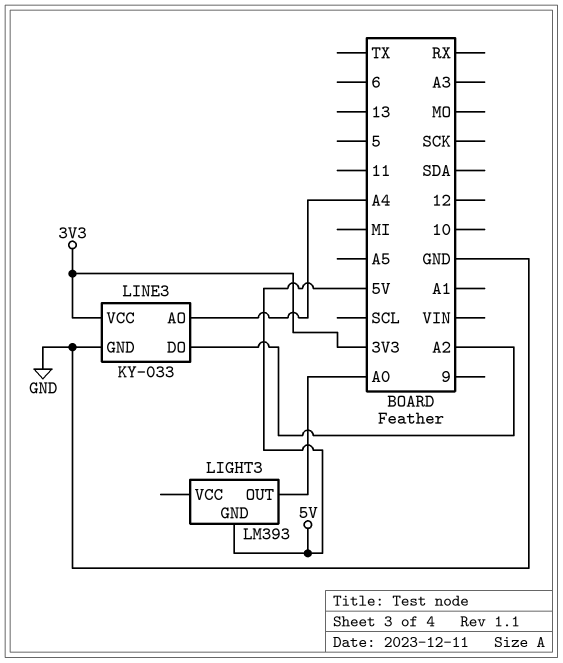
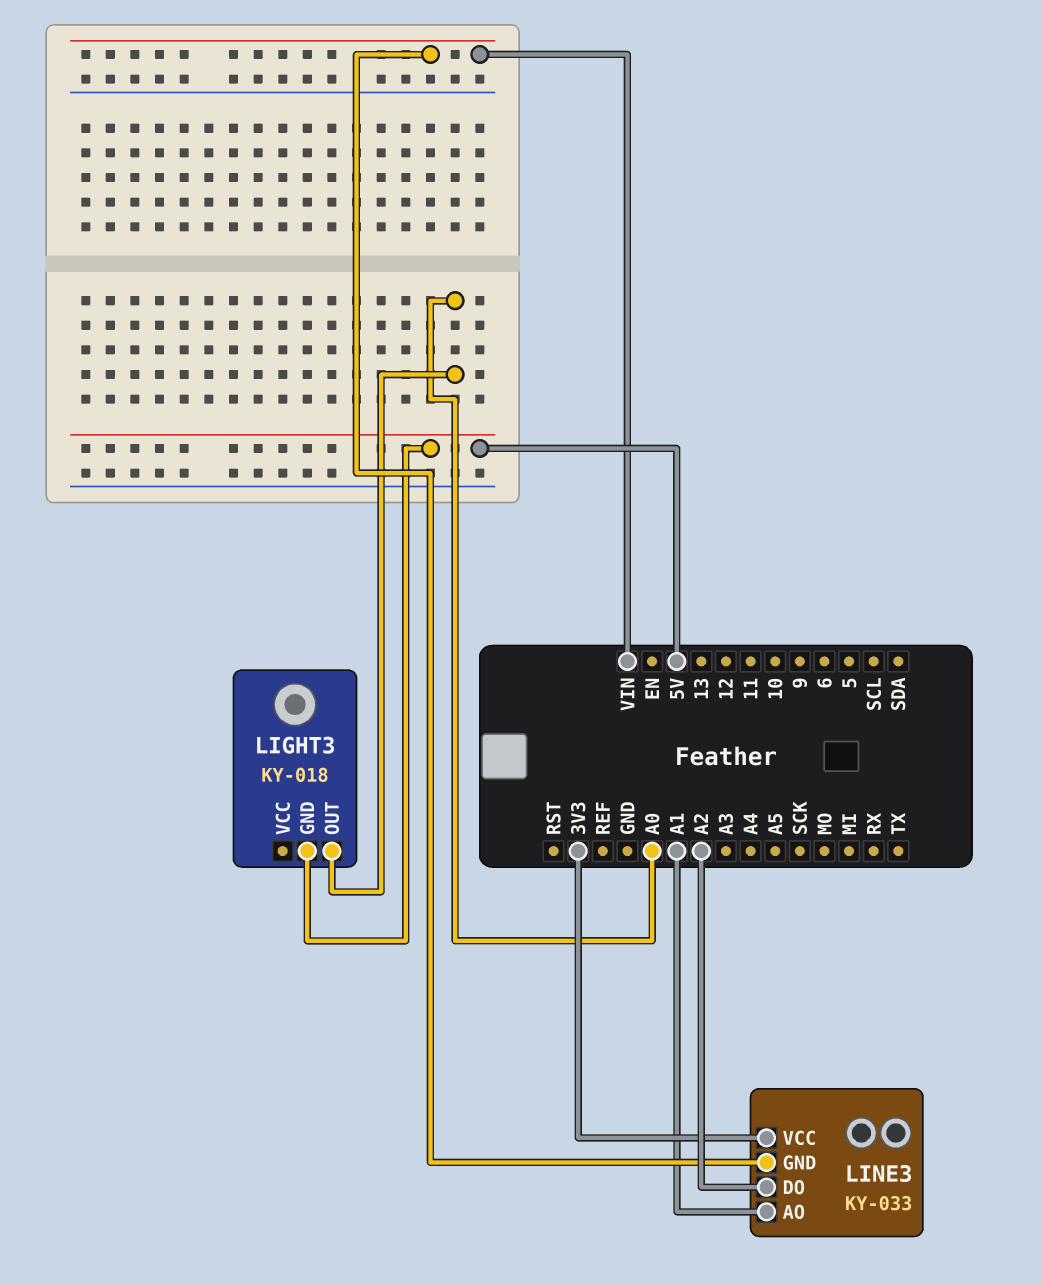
LIGHT3: LM393 -> KY-018
LINE3 pin AO: A4 -> A1
LINE3 pin GND: GND -> VIN

